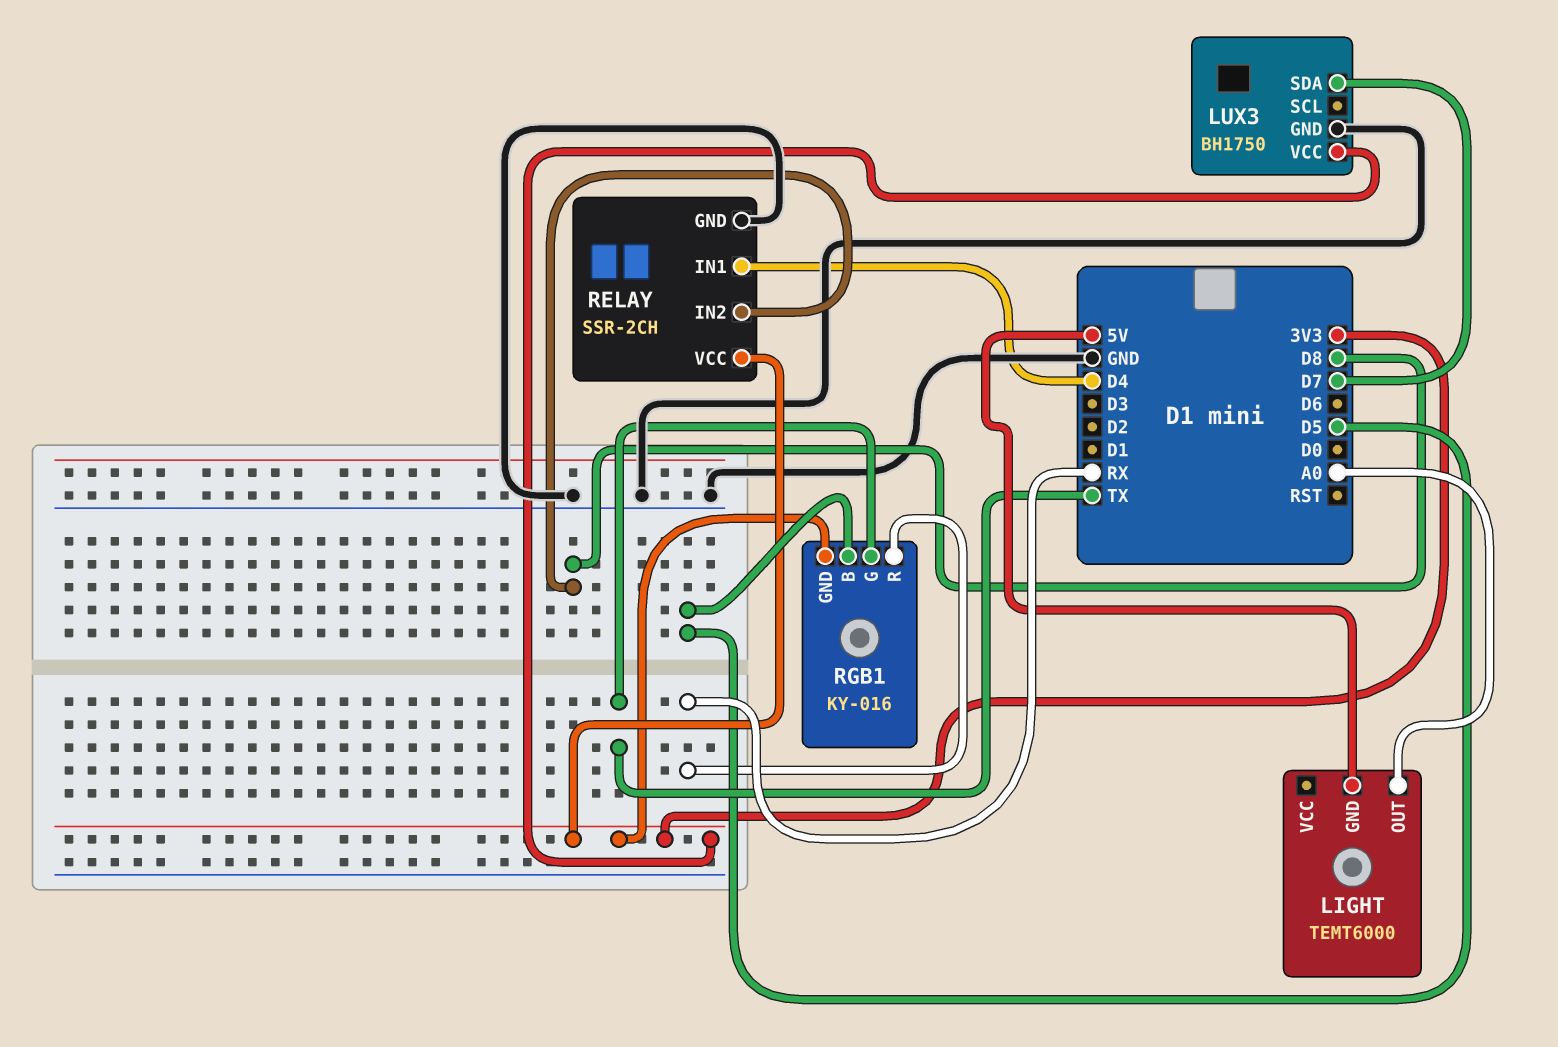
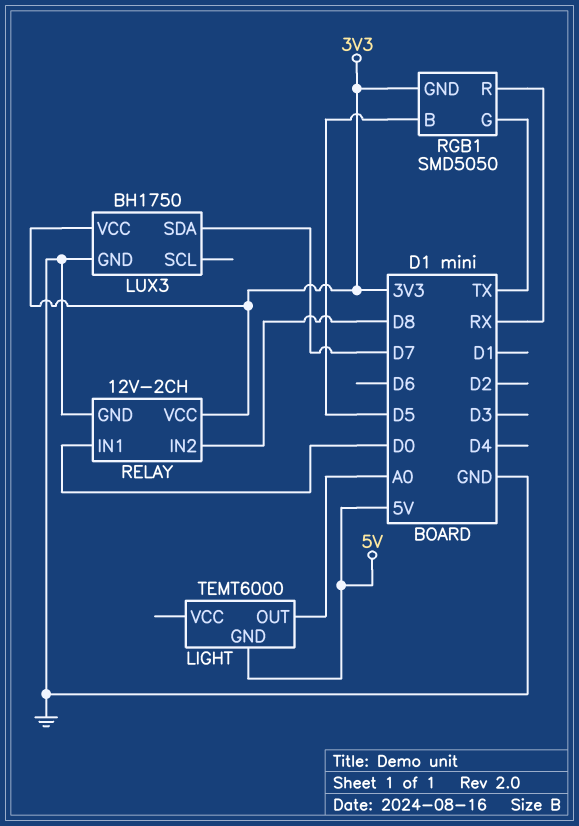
RELAY: SSR-2CH -> 12V-2CH
RELAY pin IN1: D4 -> D0
RGB1: KY-016 -> SMD5050

